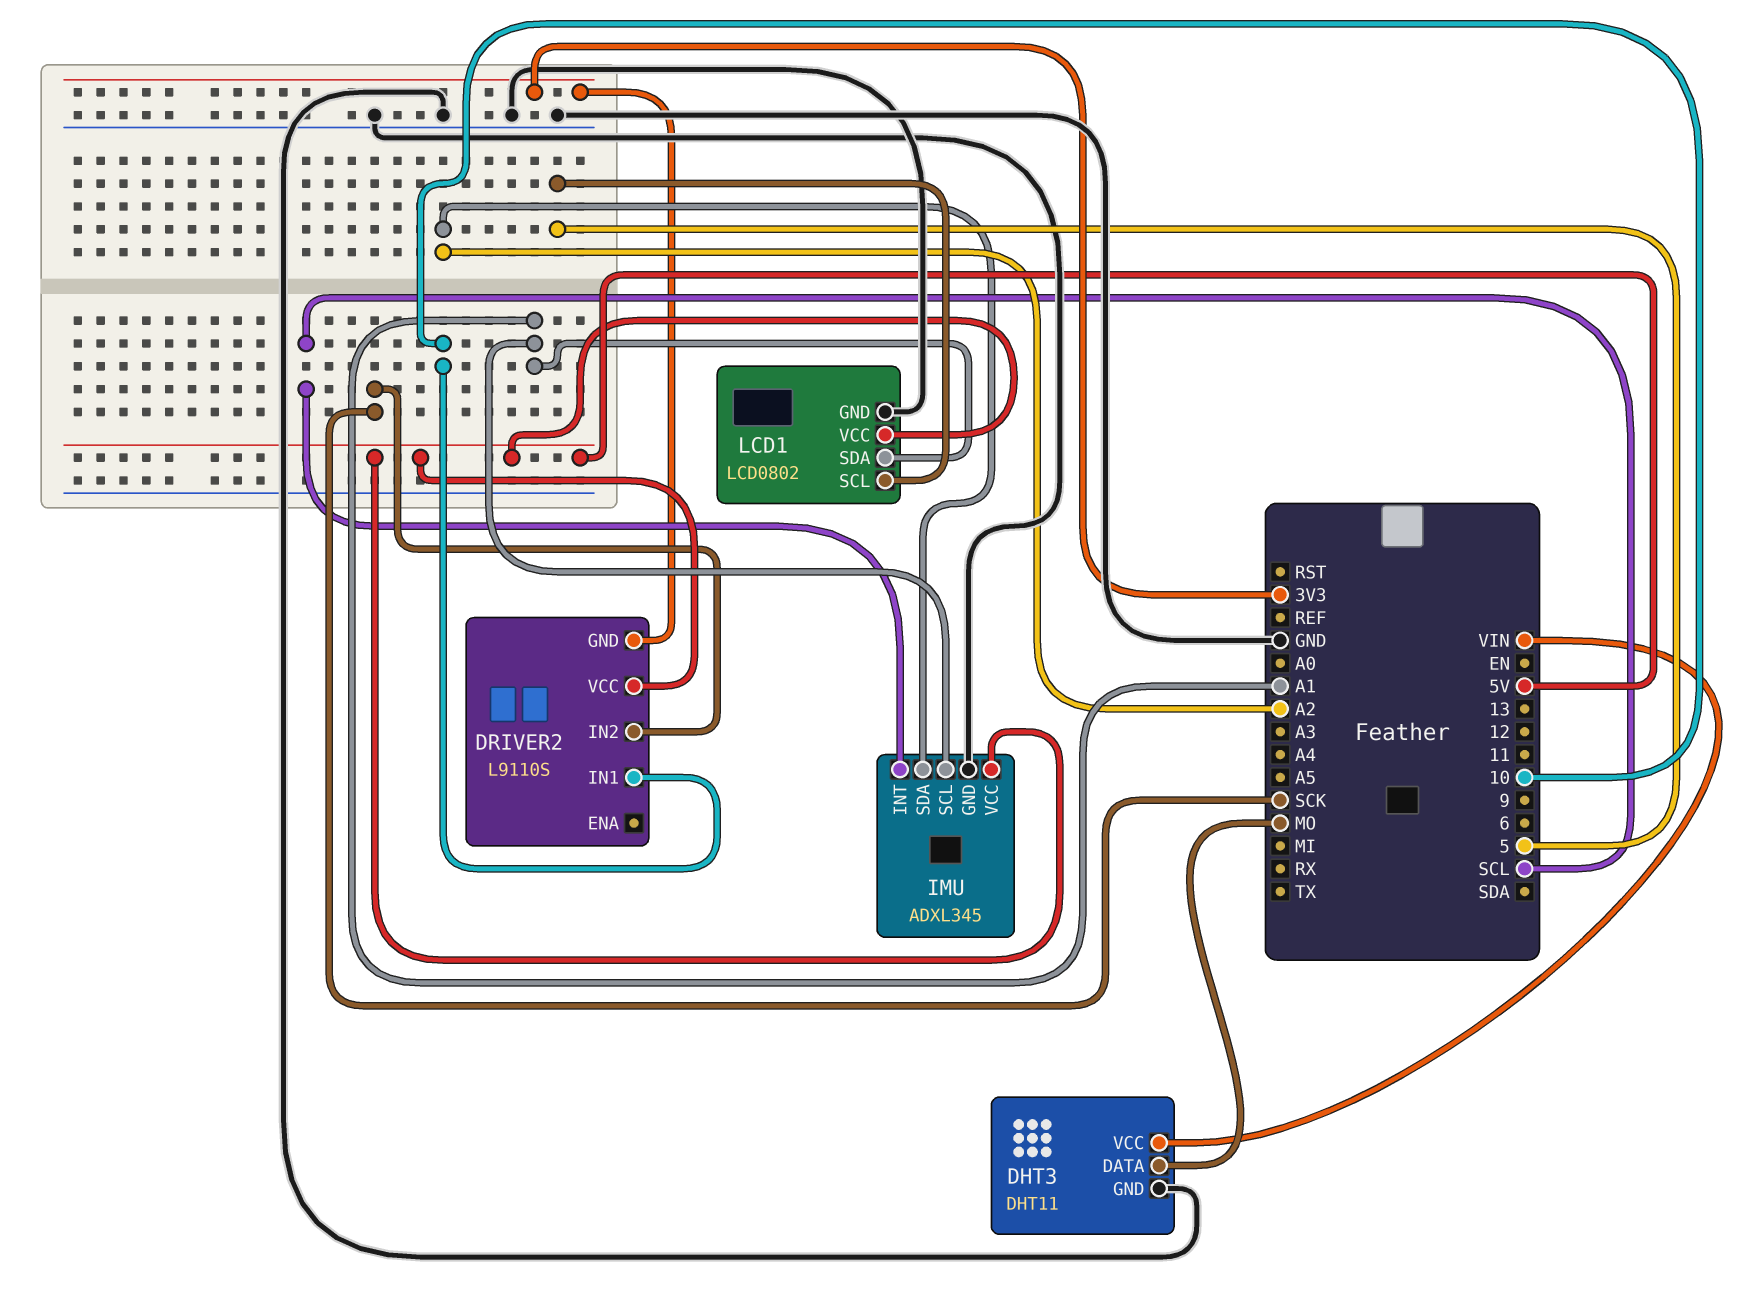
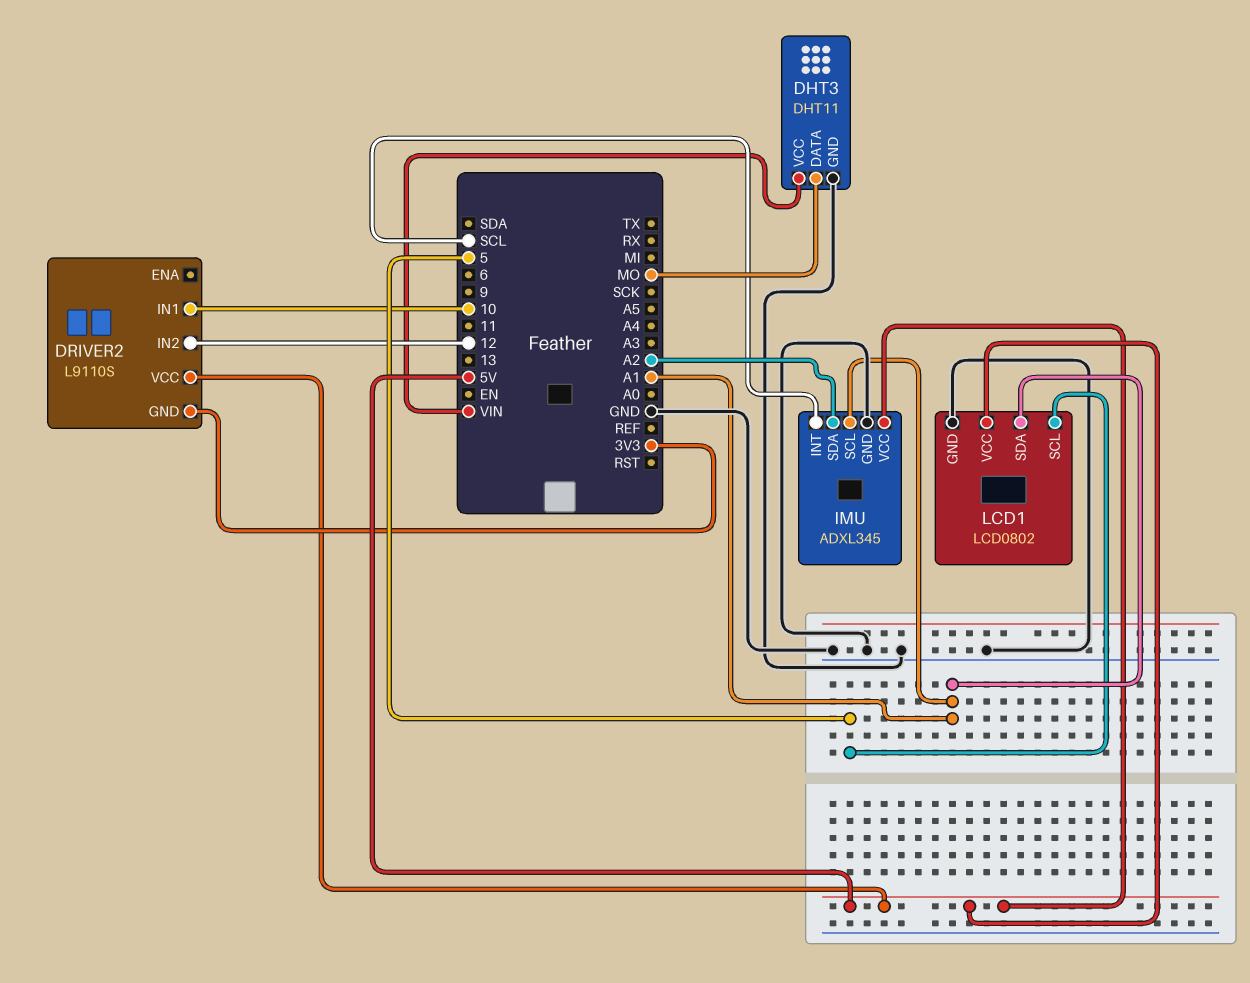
DRIVER2 pin IN2: SCK -> 12

